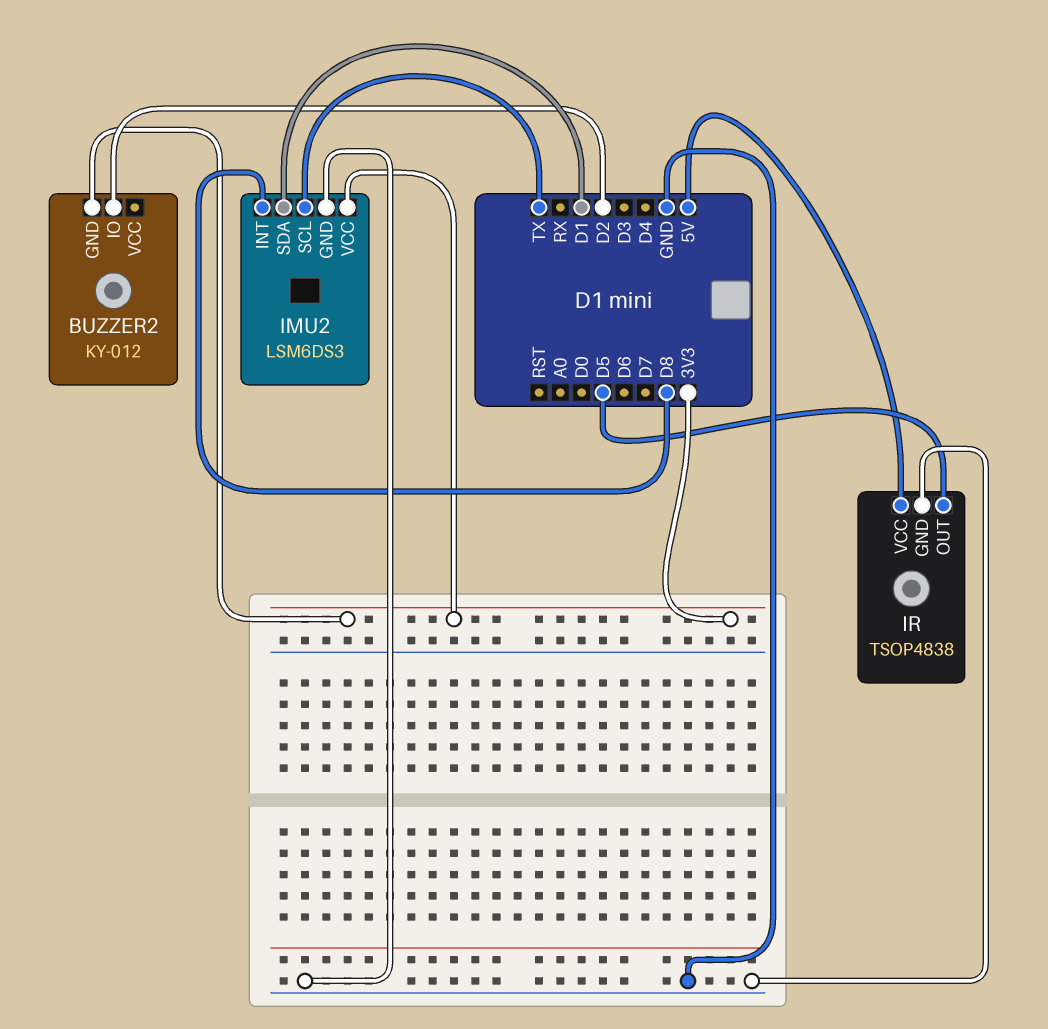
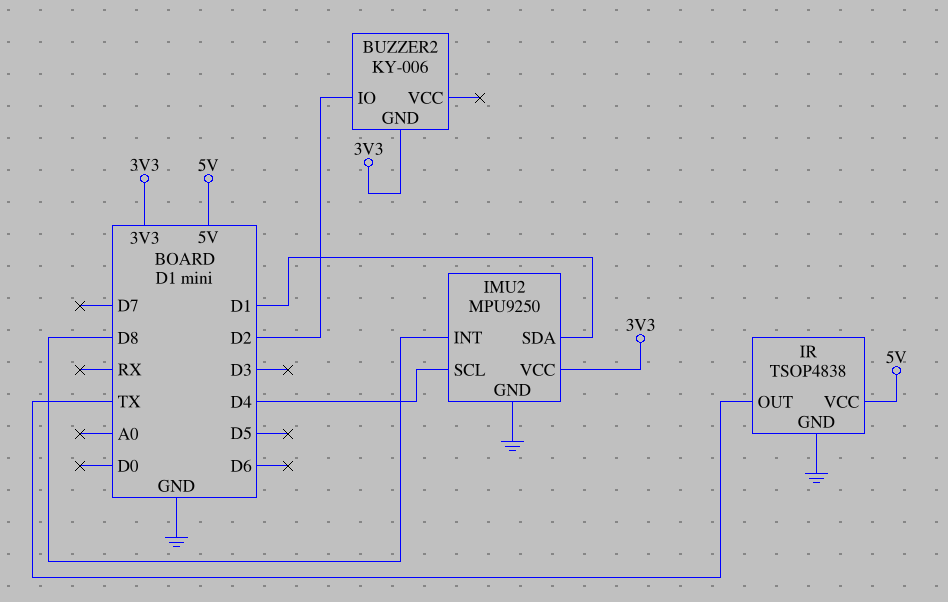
BUZZER2: KY-012 -> KY-006
IMU2: LSM6DS3 -> MPU9250
IMU2 pin SCL: TX -> D4
IR pin OUT: D5 -> TX

